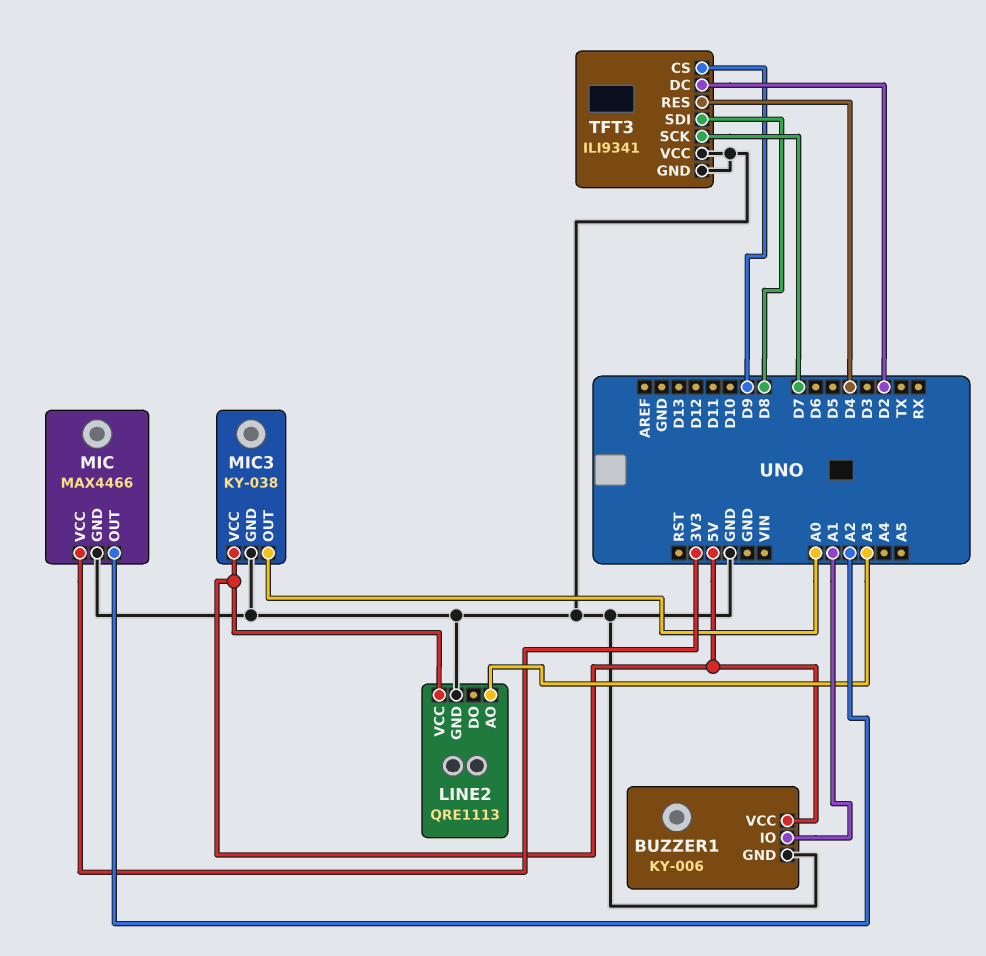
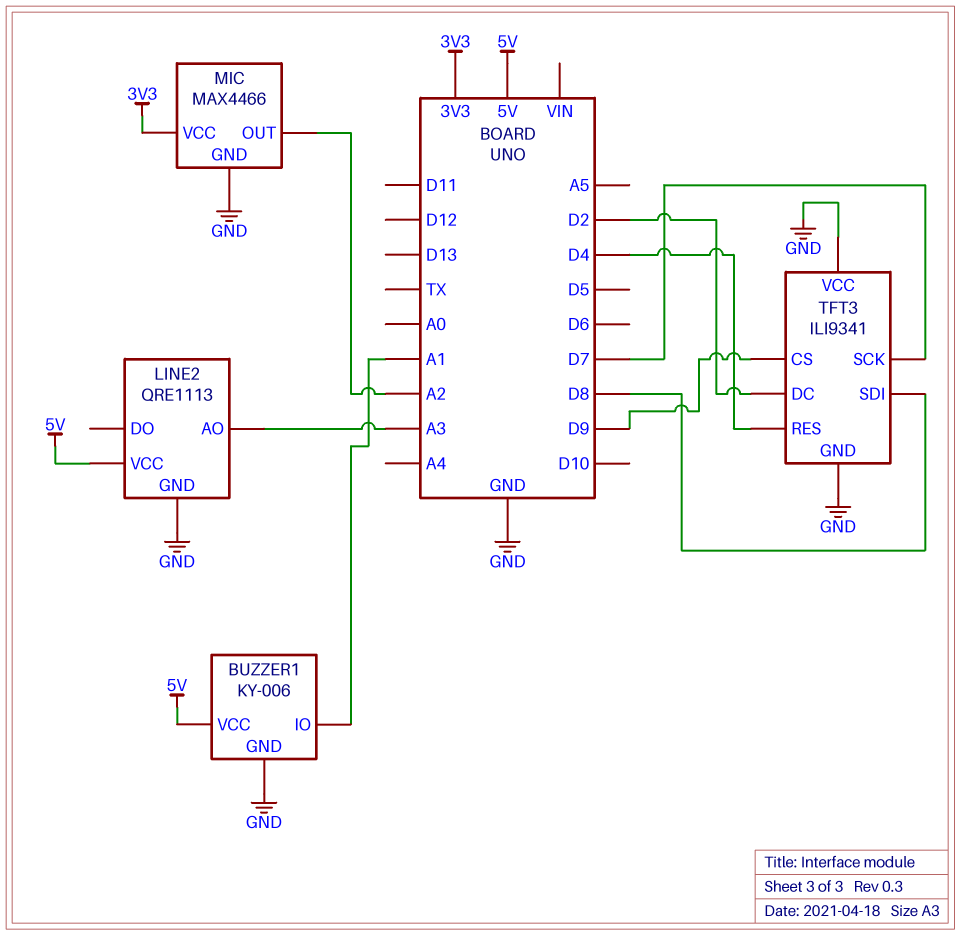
MIC3: KY-038 -> none
MIC3 pin GND: GND -> none
MIC3 pin OUT: A0 -> none
MIC3 pin VCC: 5V -> none

